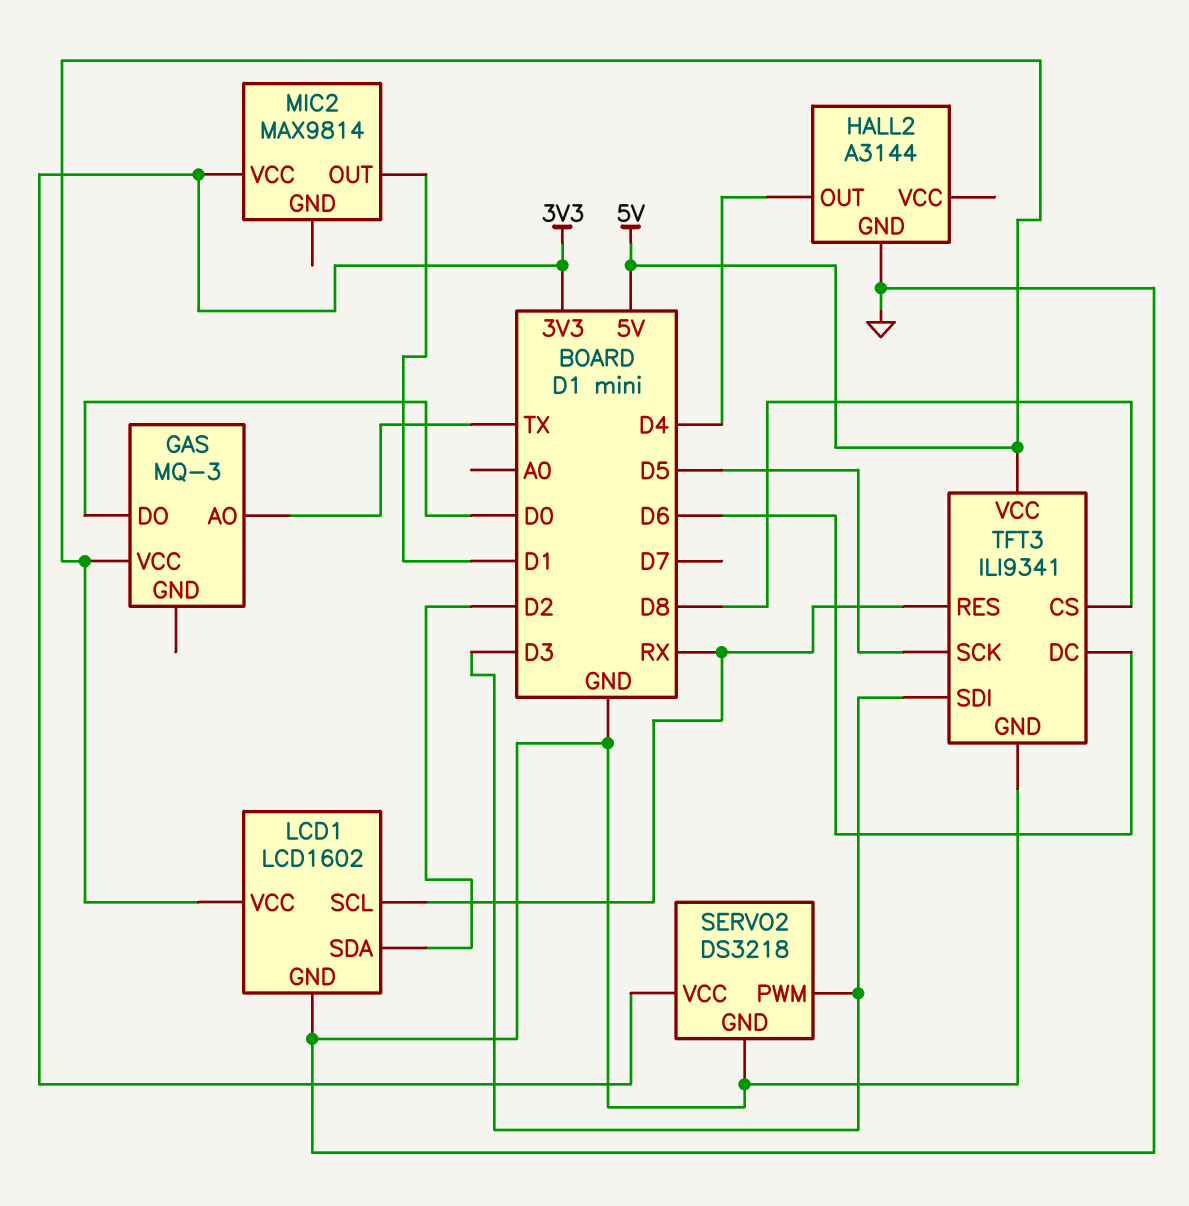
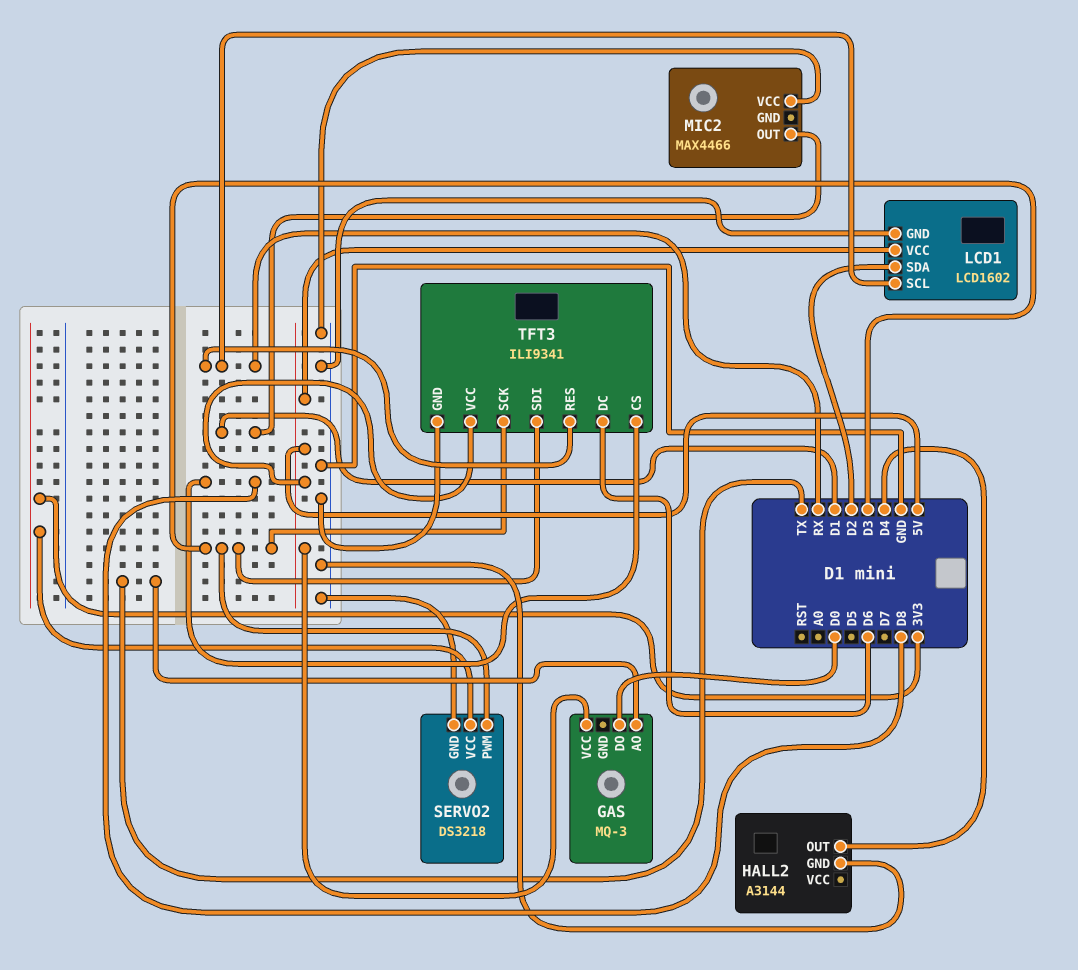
MIC2: MAX9814 -> MAX4466
MIC2 pin VCC: 3V3 -> GND
TFT3 pin SCK: D5 -> D3

